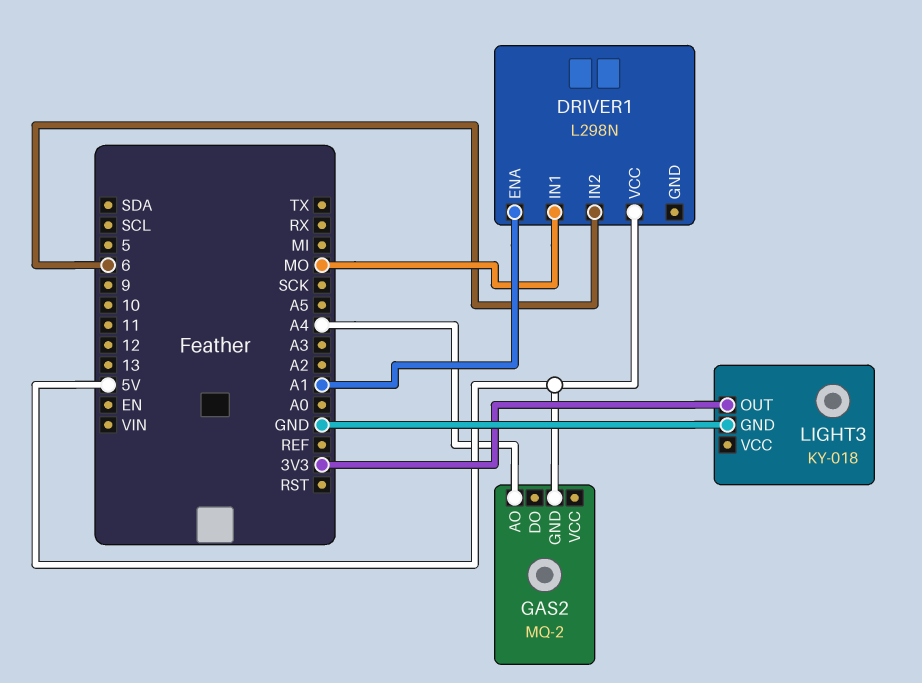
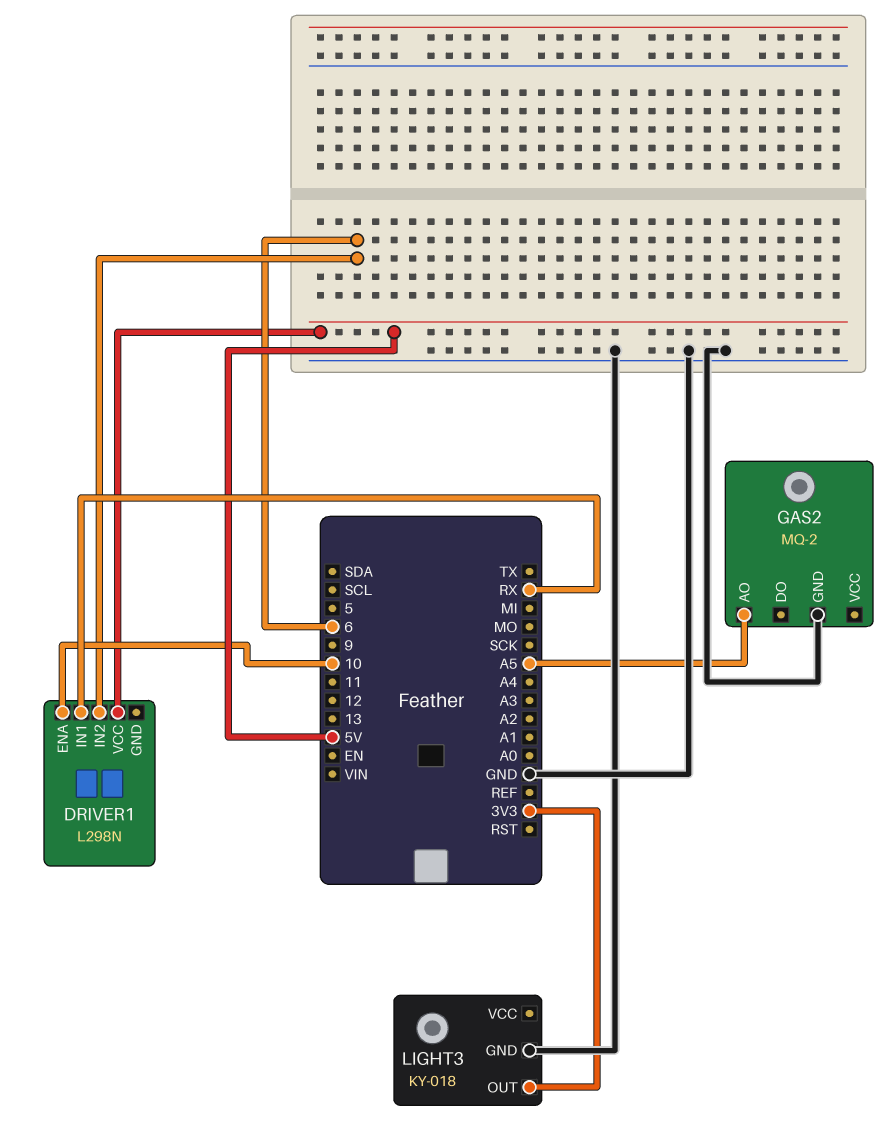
DRIVER1 pin ENA: A1 -> 10
DRIVER1 pin IN1: MO -> RX
GAS2 pin AO: A4 -> A5
GAS2 pin GND: 5V -> GND

